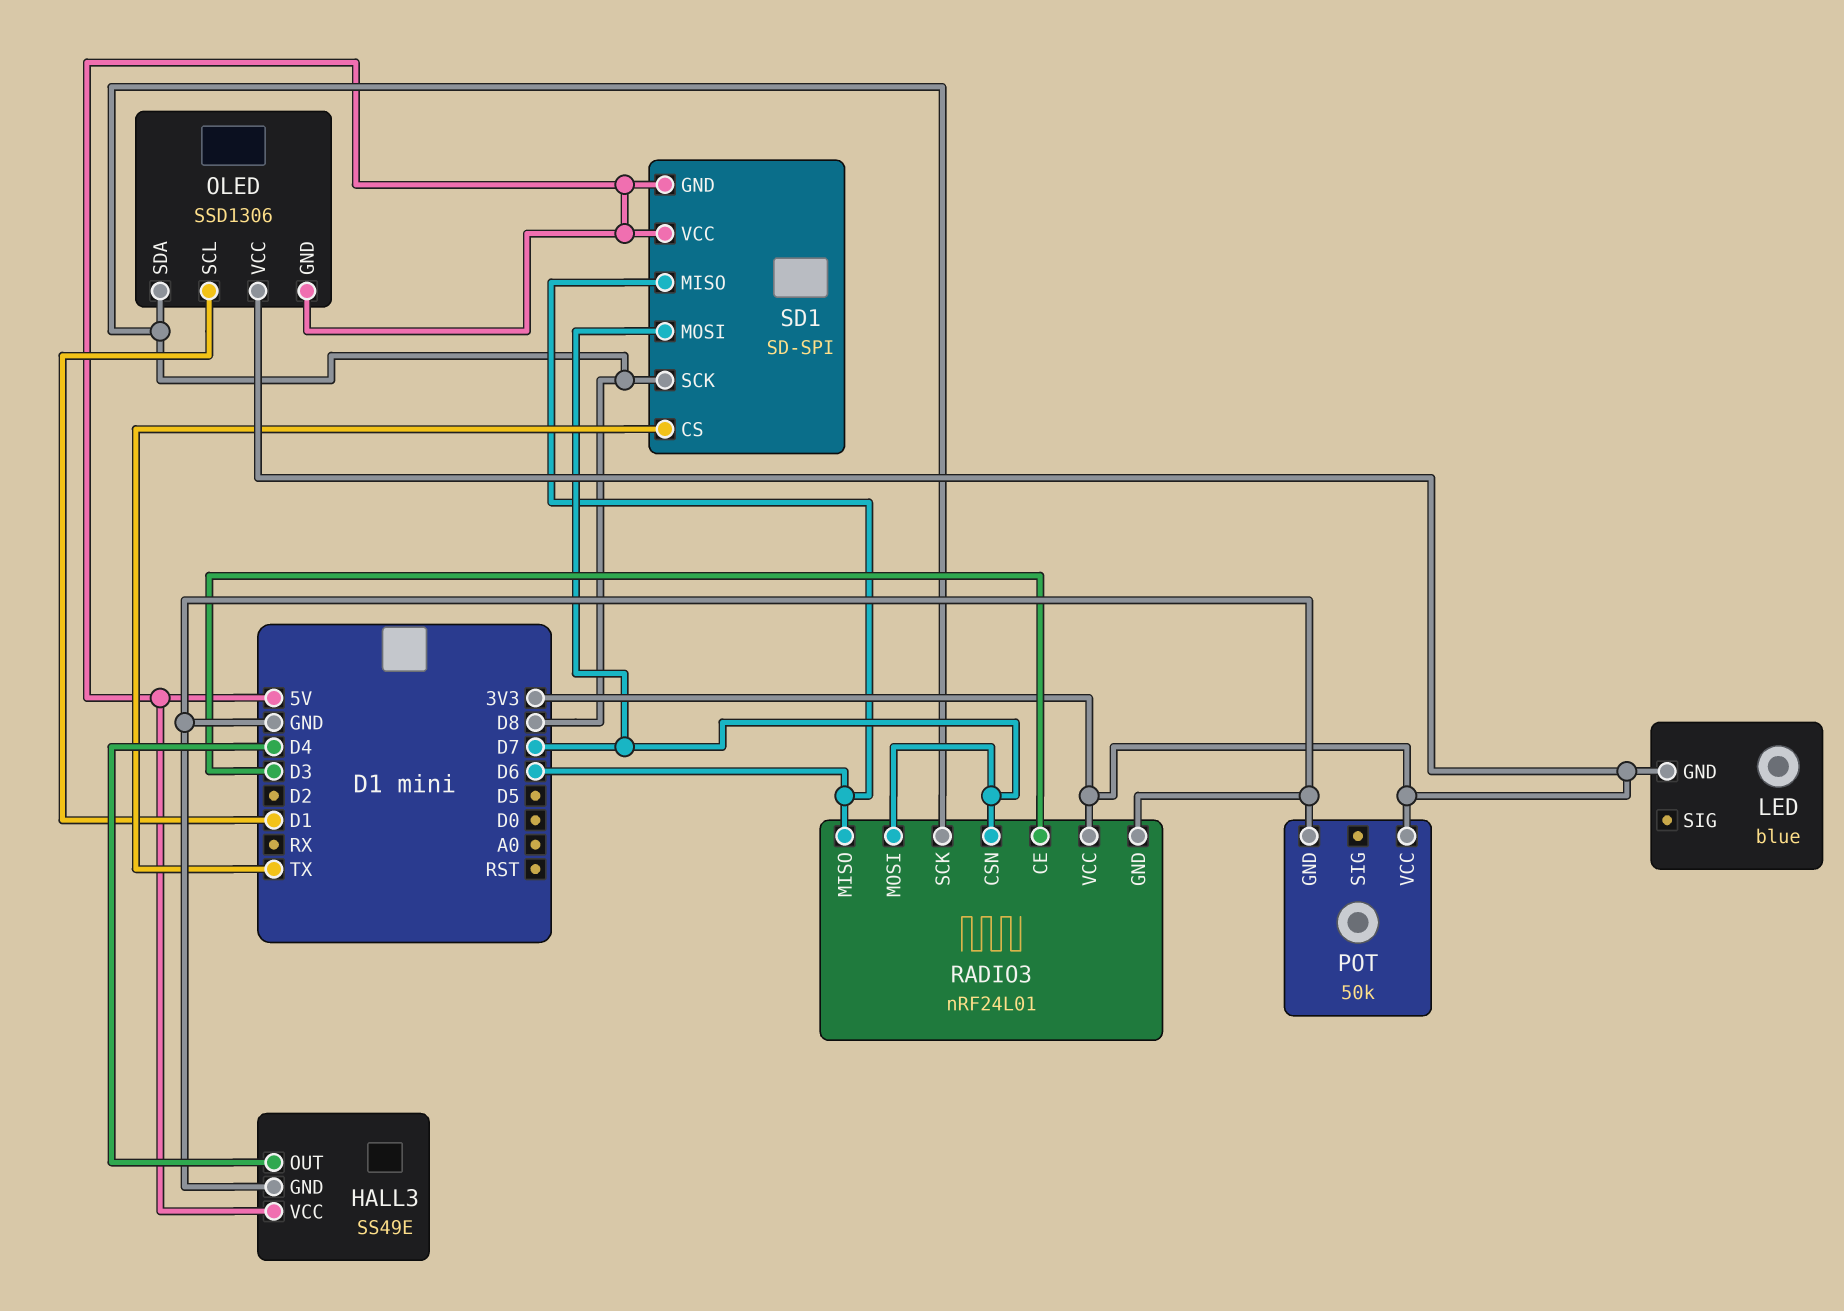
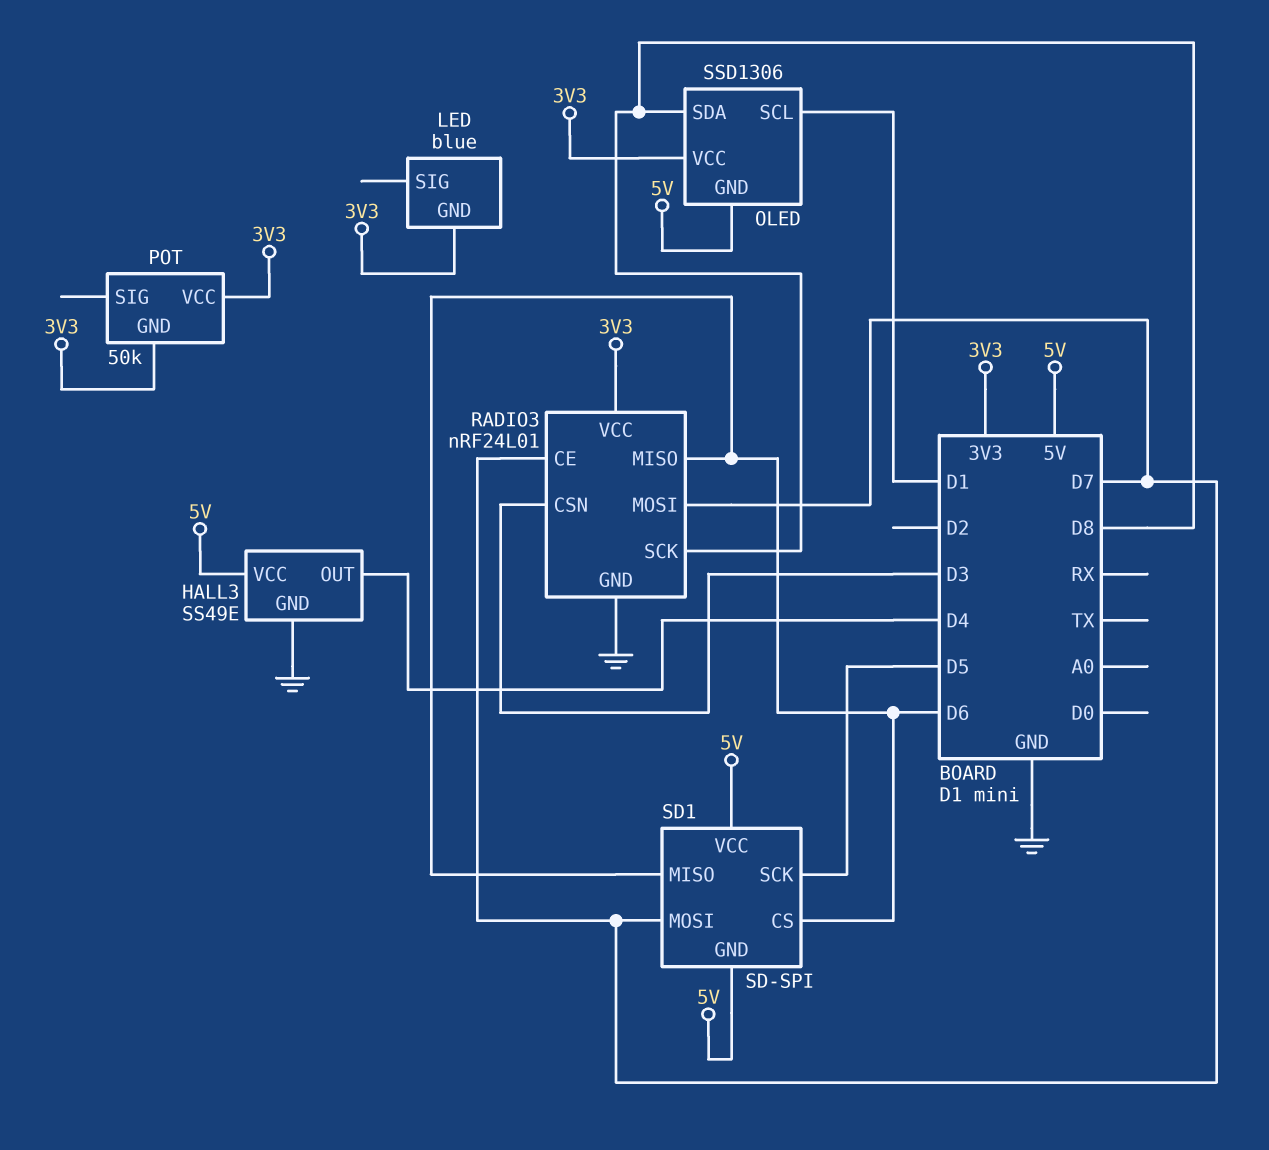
POT pin GND: GND -> 3V3
RADIO3 pin CE: D3 -> D7
RADIO3 pin CSN: D7 -> D3
SD1 pin CS: TX -> D6
SD1 pin SCK: D8 -> D5

